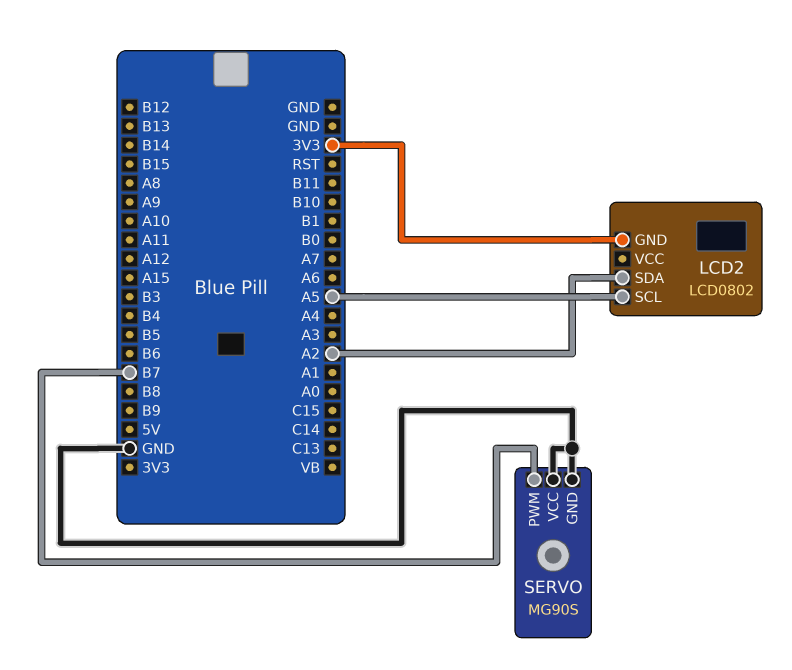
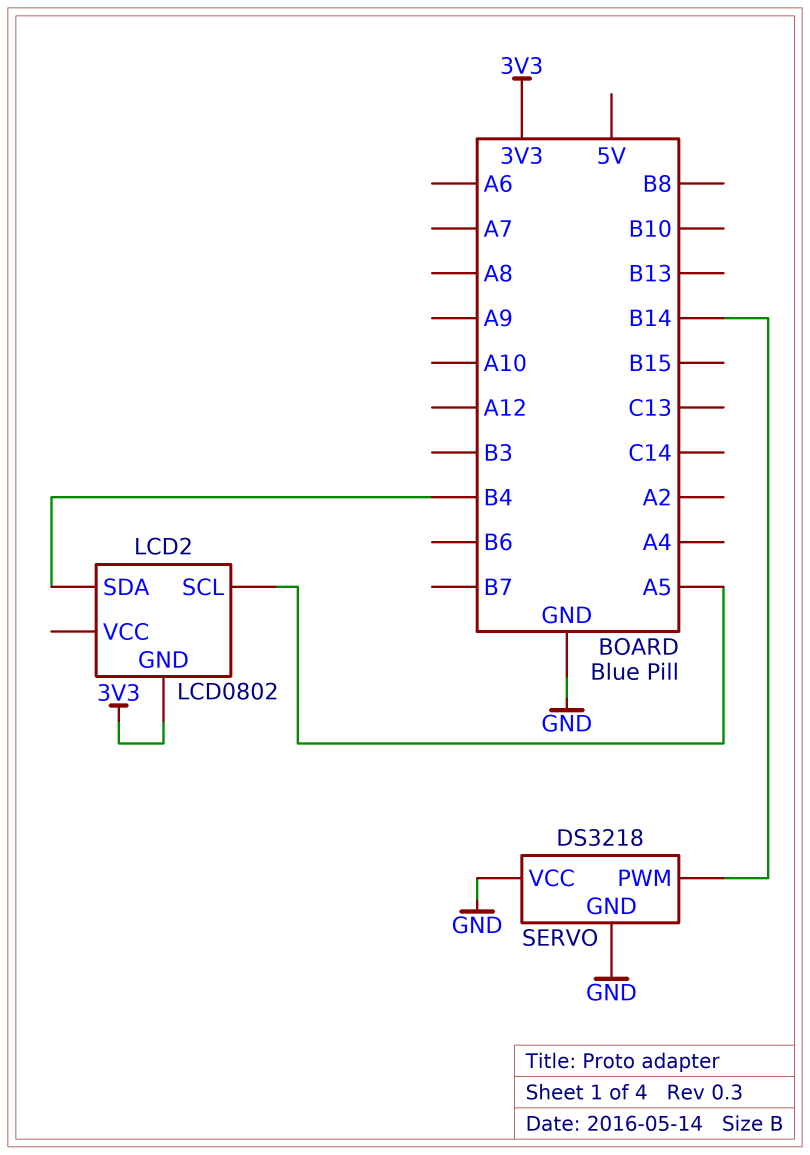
LCD2 pin SDA: A2 -> B4
SERVO: MG90S -> DS3218
SERVO pin PWM: B7 -> B14

